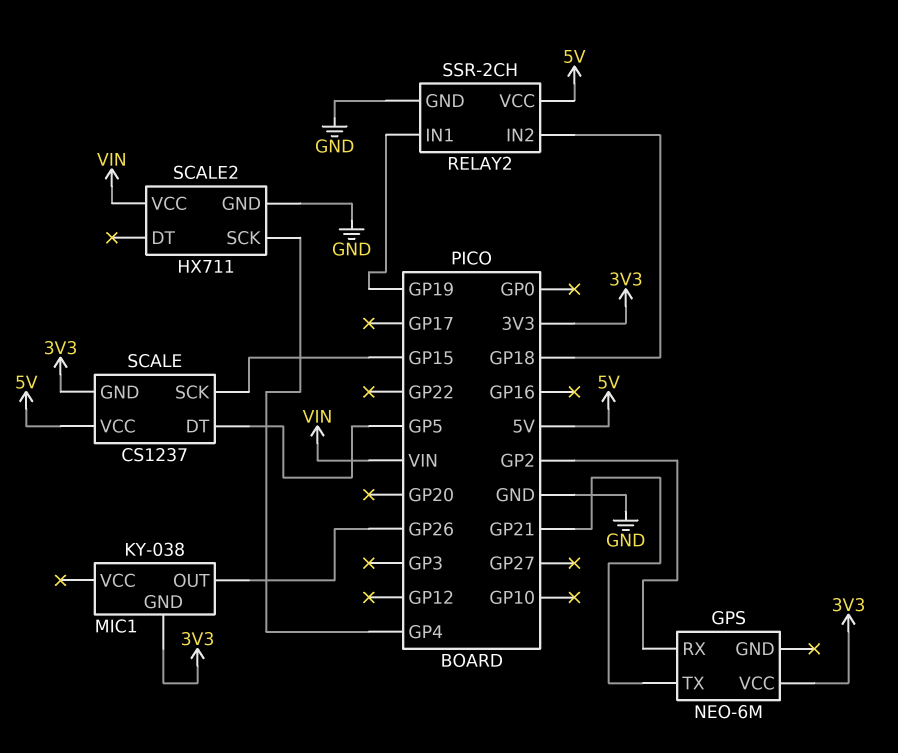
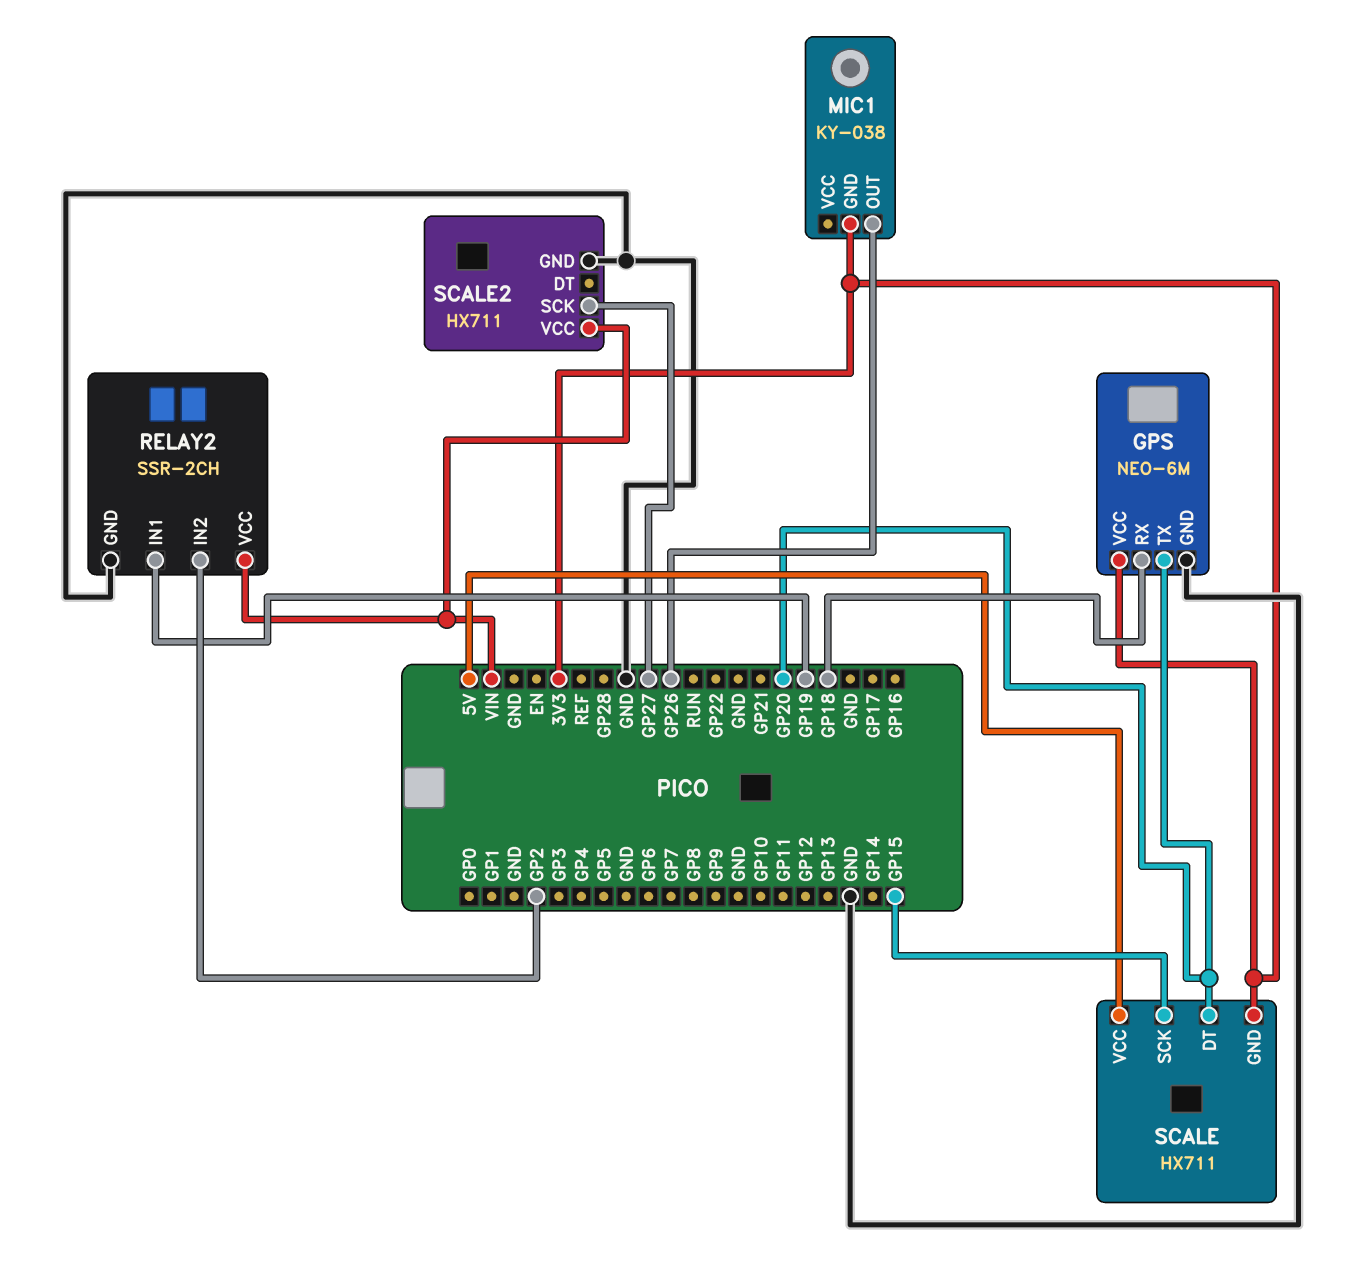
GPS pin GND: none -> GND
GPS pin RX: GP2 -> GP18
GPS pin TX: GP21 -> GP20
RELAY2 pin IN2: GP18 -> GP2
RELAY2 pin VCC: 5V -> VIN
SCALE: CS1237 -> HX711
SCALE pin DT: GP5 -> GP20
SCALE2 pin SCK: GP4 -> GP27

